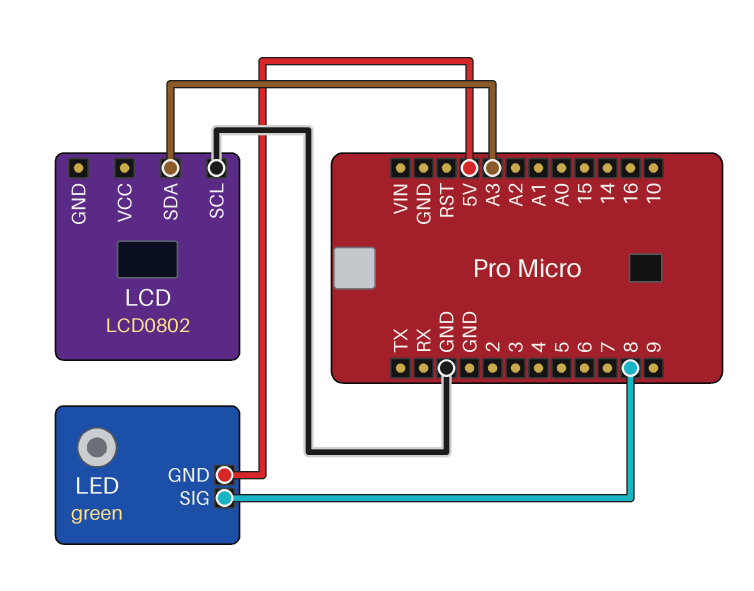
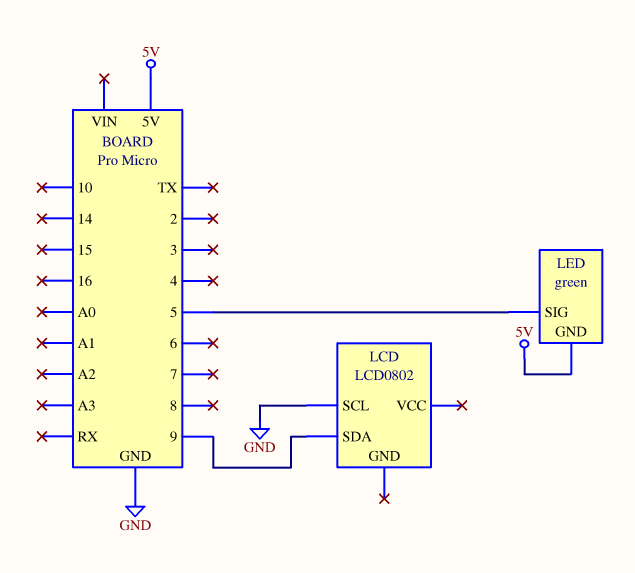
LCD pin SDA: A3 -> 9
LED pin SIG: 8 -> 5

